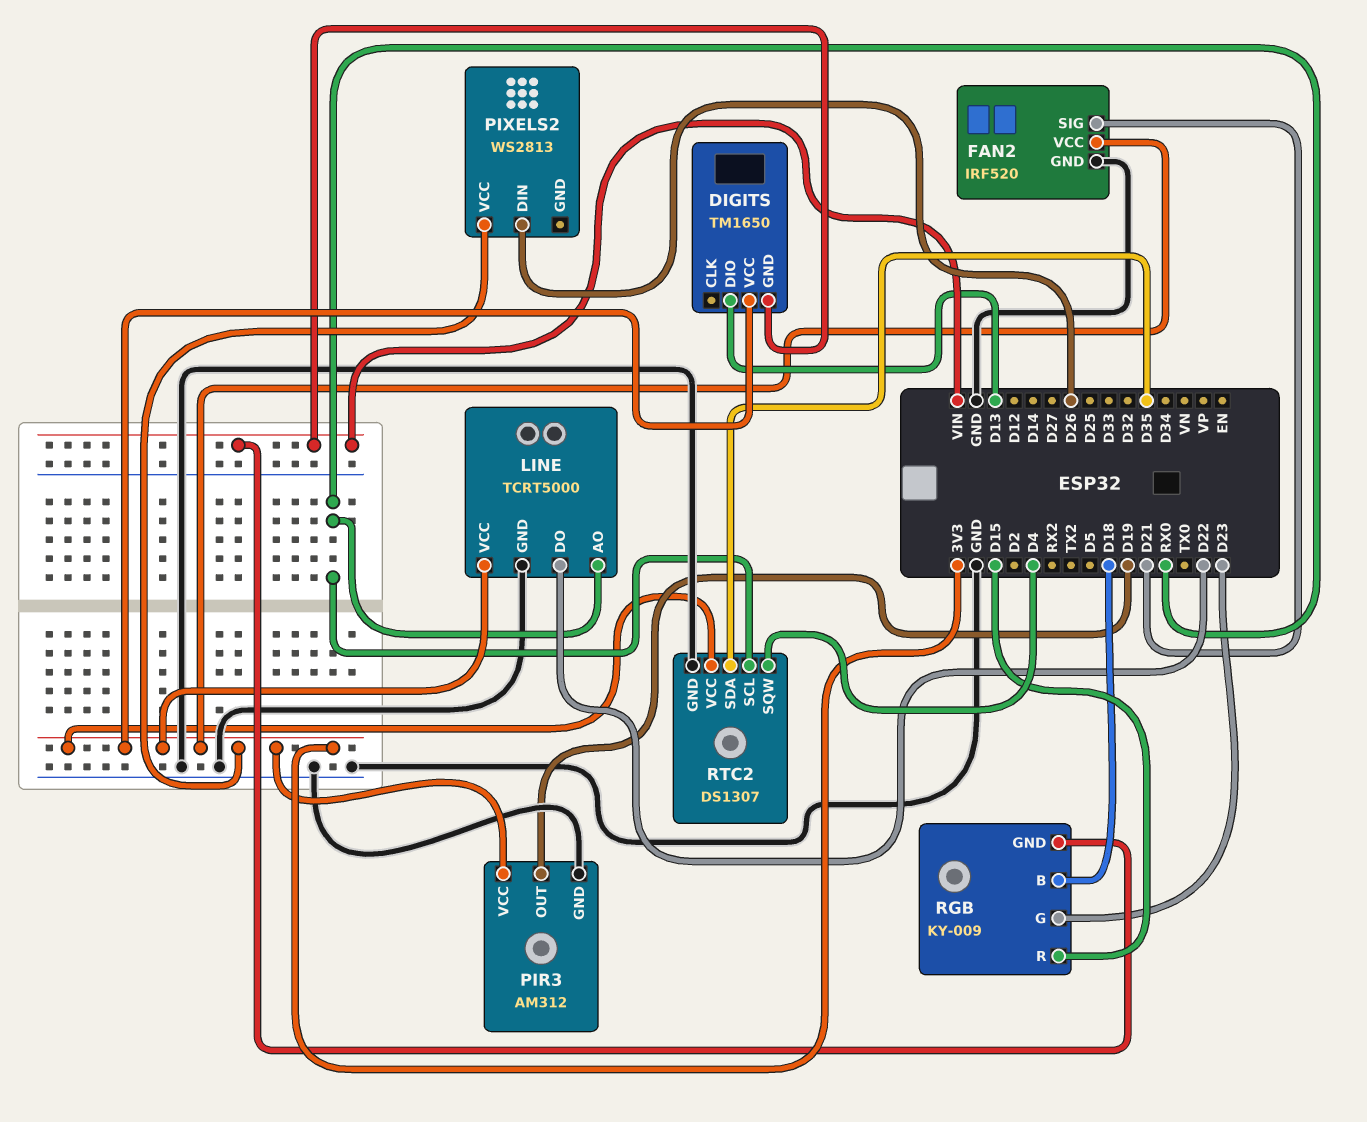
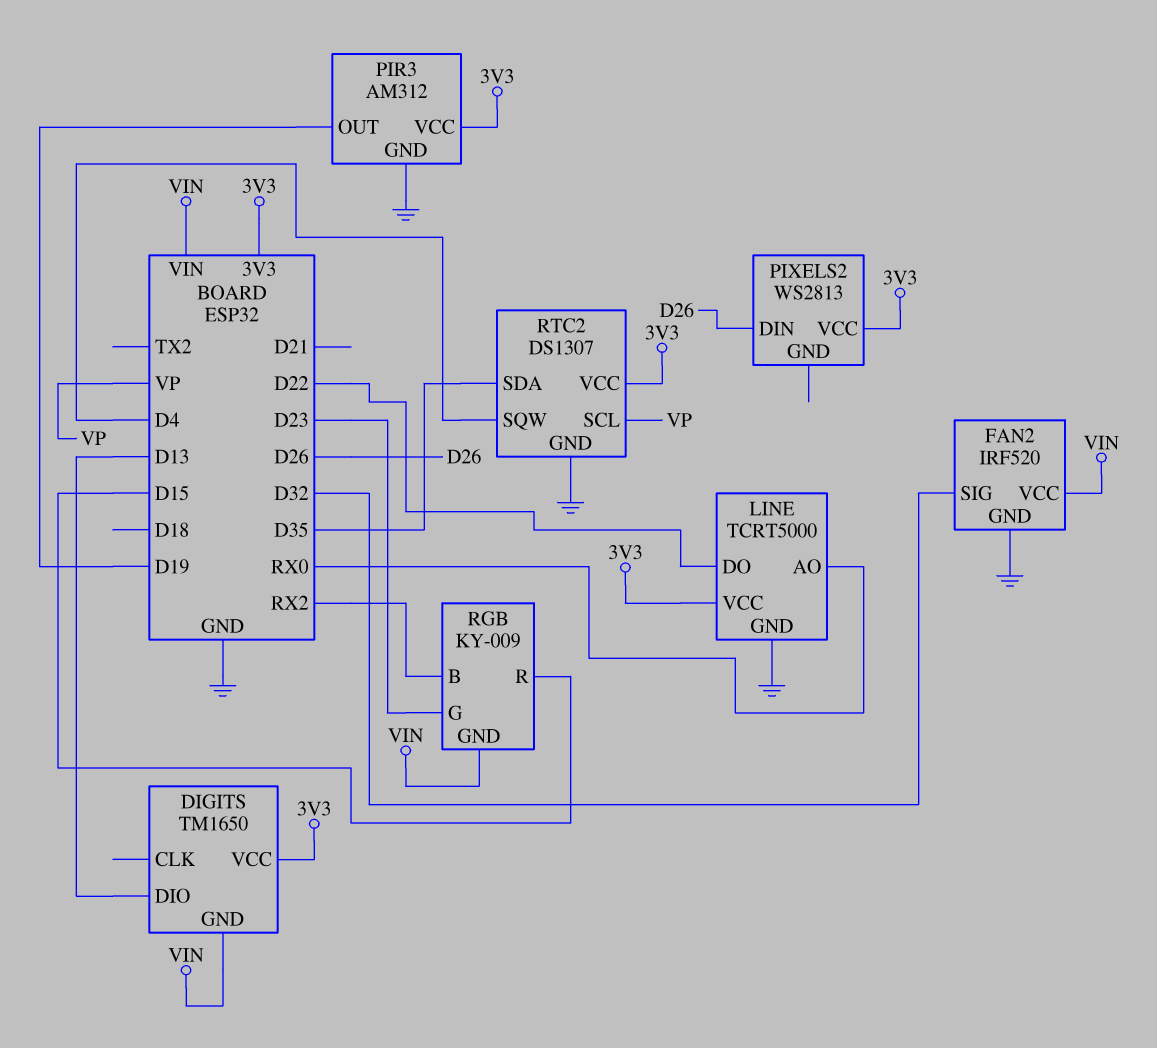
FAN2 pin SIG: D21 -> D32
FAN2 pin VCC: 3V3 -> VIN
RGB pin B: D18 -> RX2
RTC2 pin SCL: RX0 -> VP

